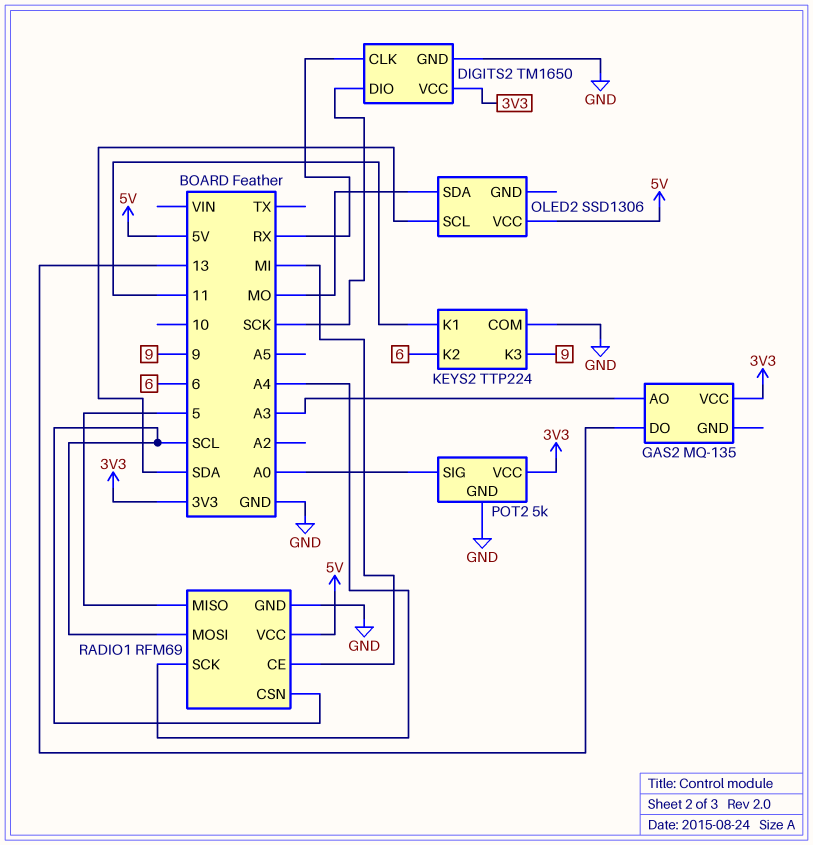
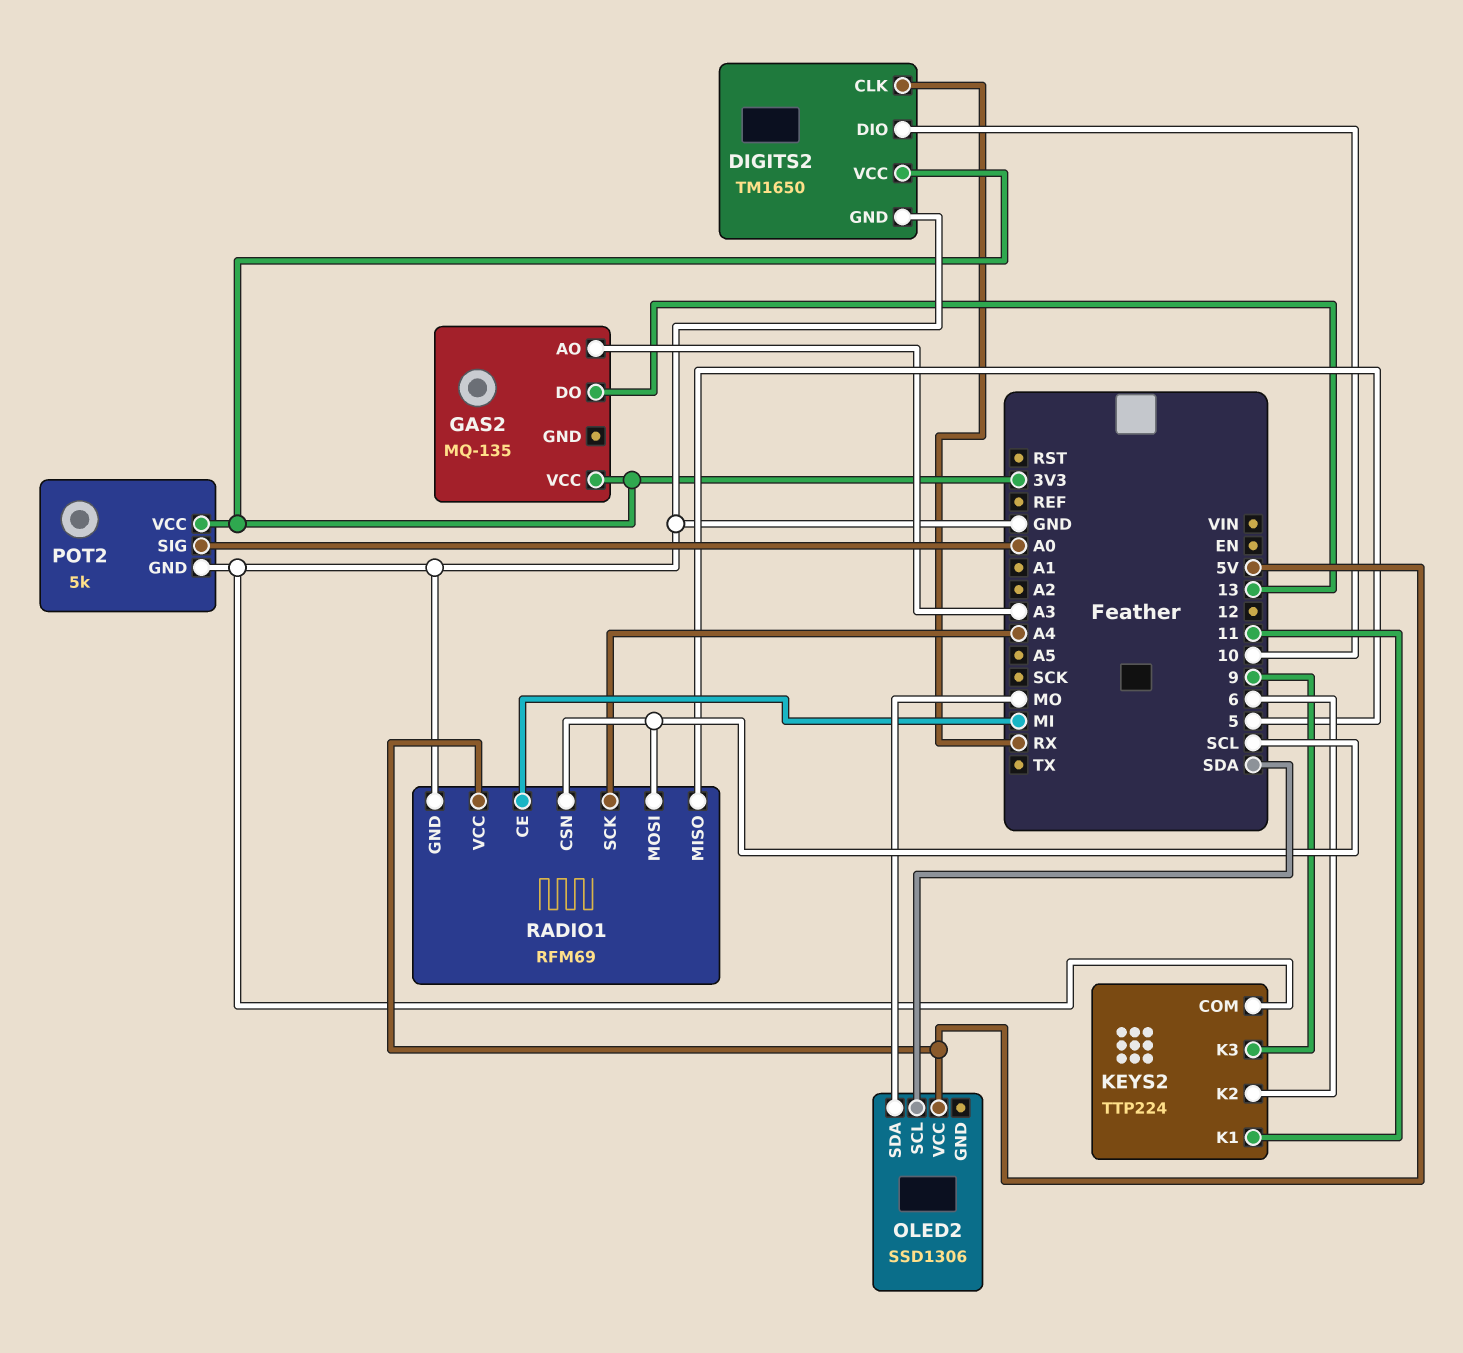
DIGITS2 pin DIO: SCK -> 10

